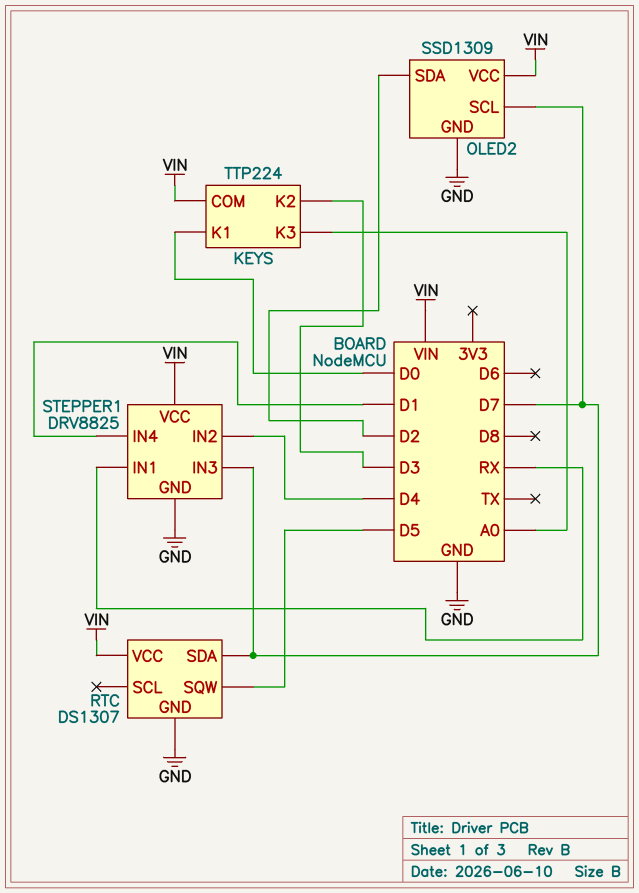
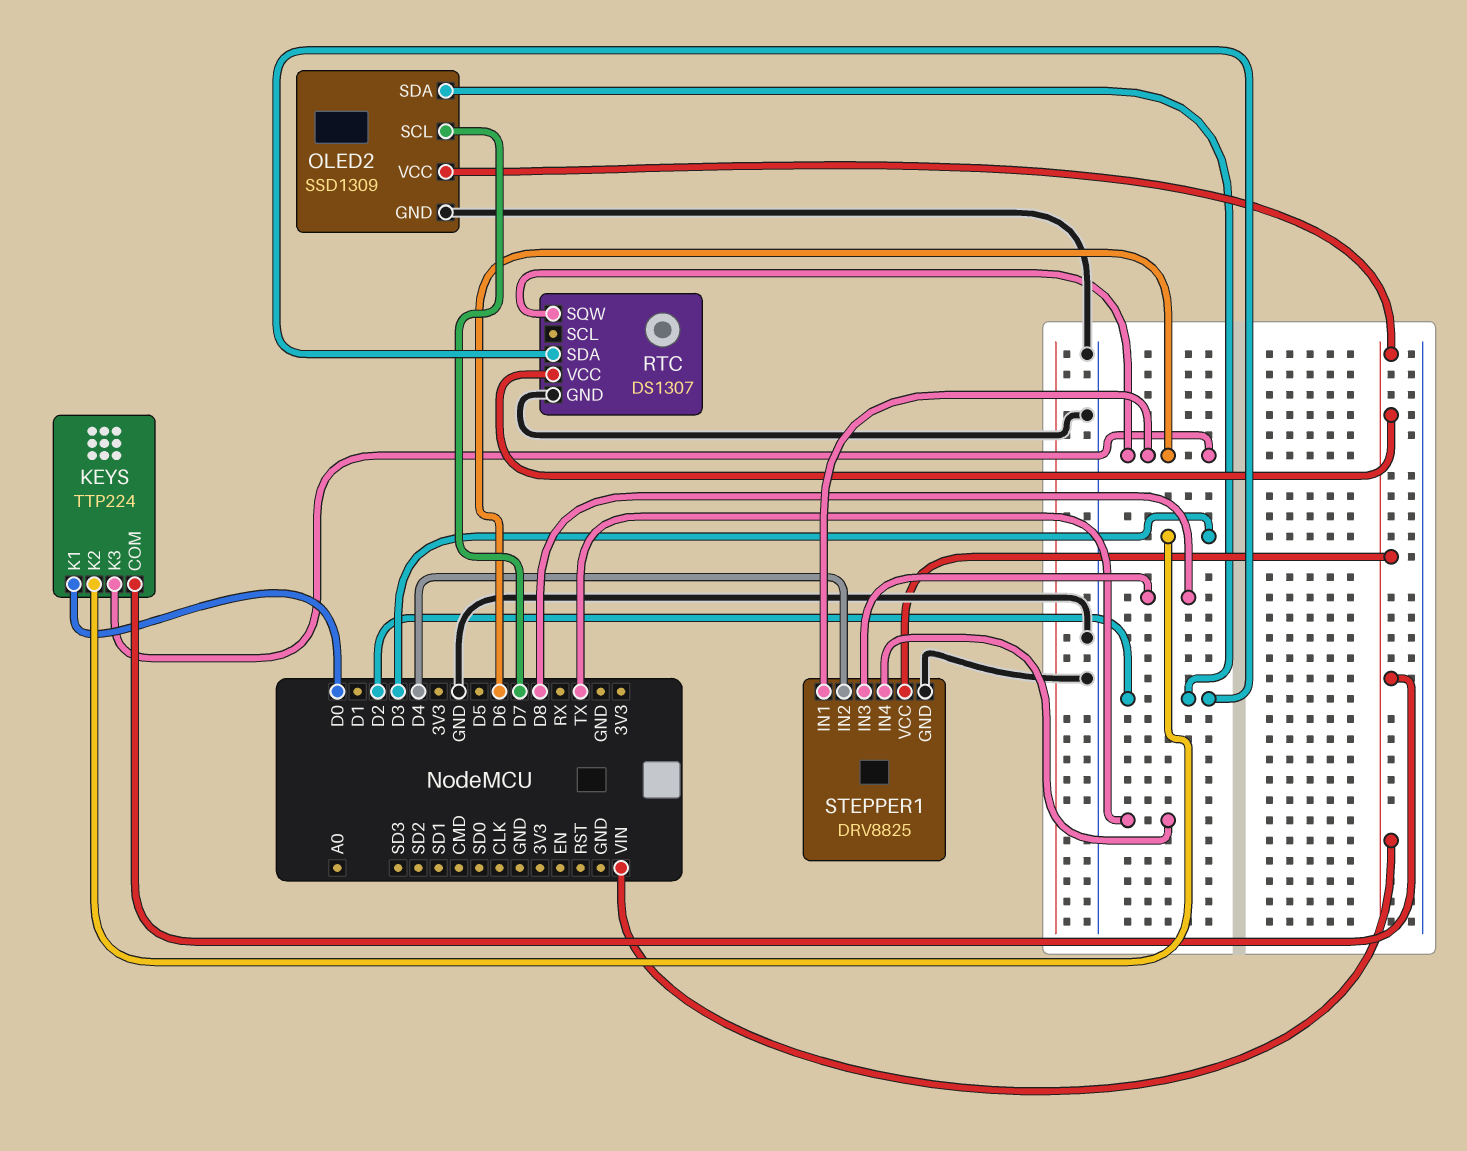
KEYS pin K3: A0 -> D6
RTC pin SDA: D7 -> D2
RTC pin SQW: D5 -> D6
STEPPER1 pin IN1: RX -> D6
STEPPER1 pin IN3: D7 -> D8
STEPPER1 pin IN4: D1 -> TX

